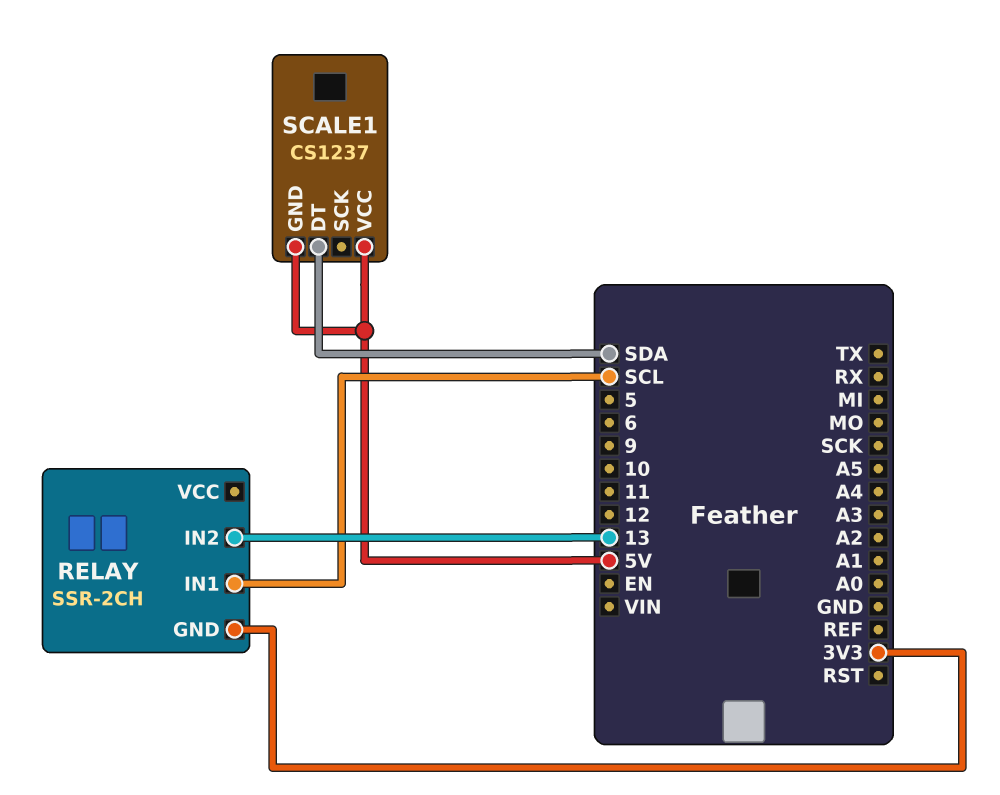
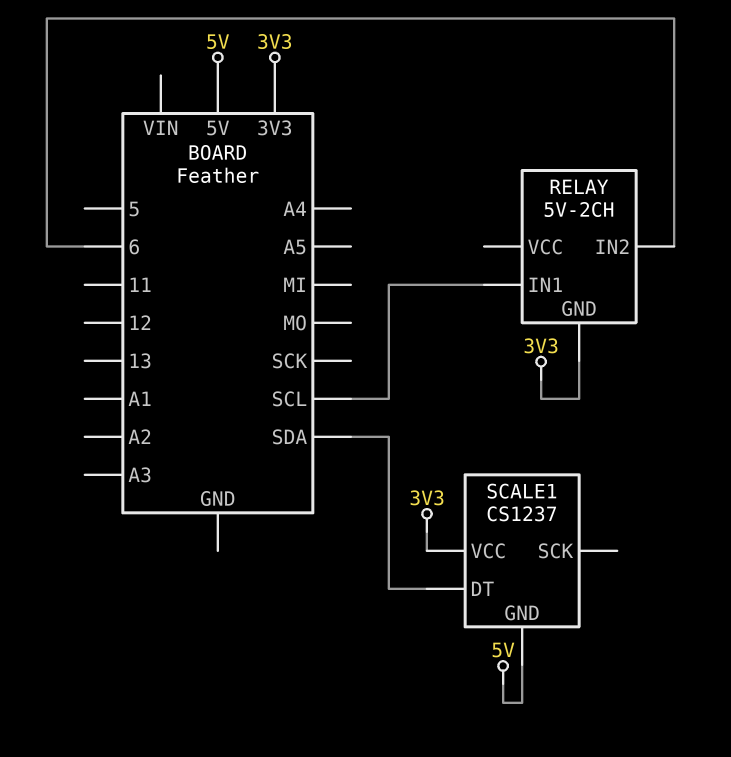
RELAY: SSR-2CH -> 5V-2CH
RELAY pin IN2: 13 -> 6
SCALE1 pin VCC: 5V -> 3V3

